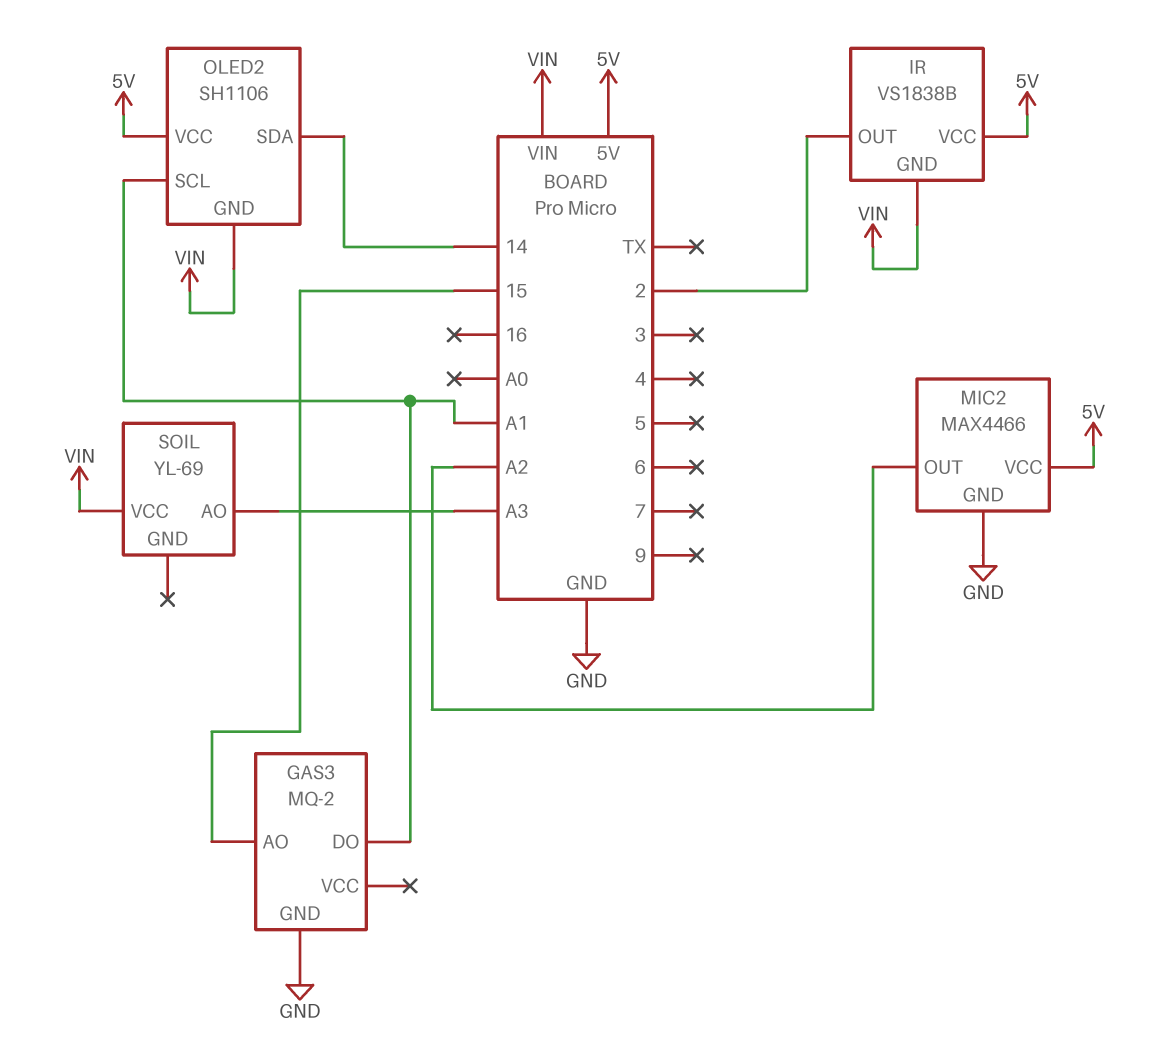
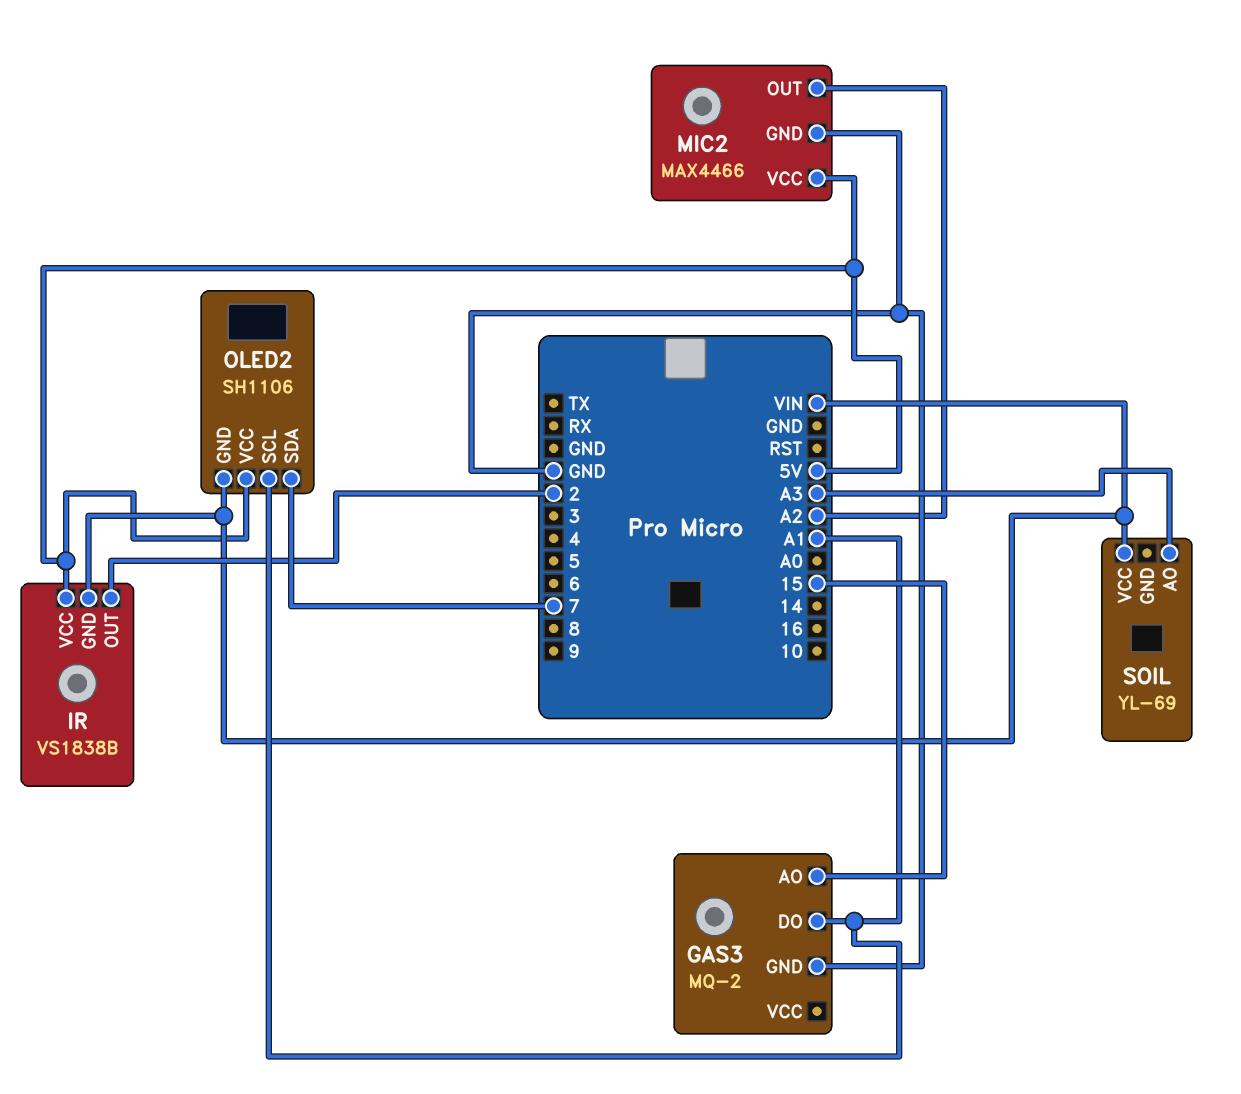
OLED2 pin SDA: 14 -> 7

